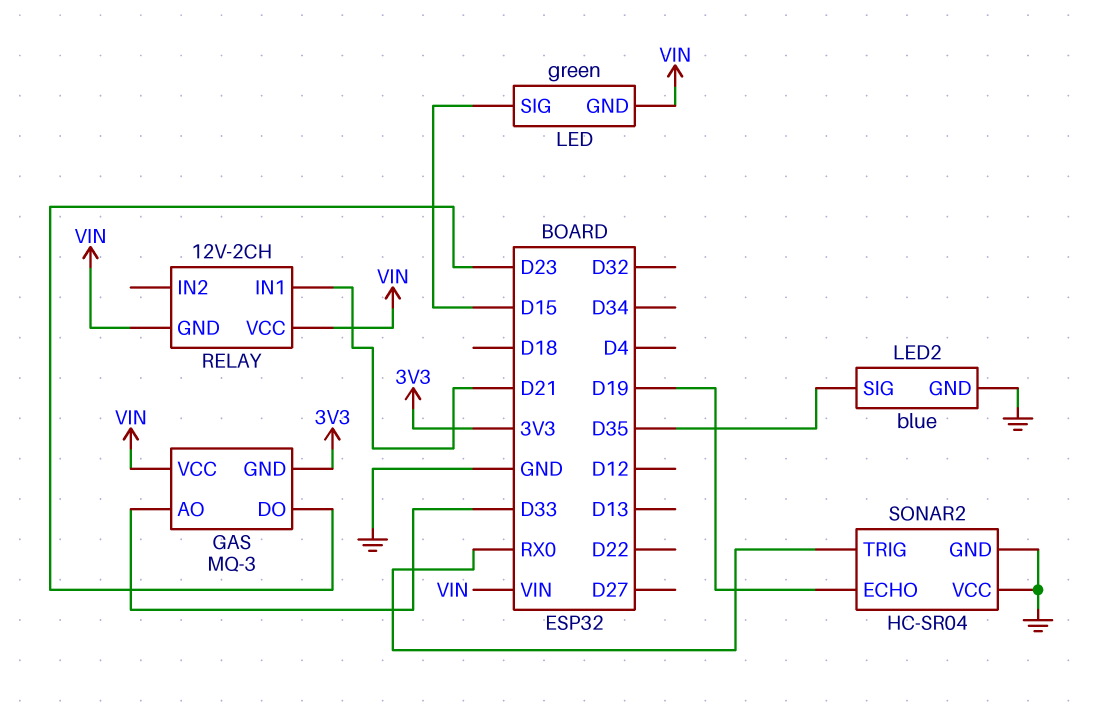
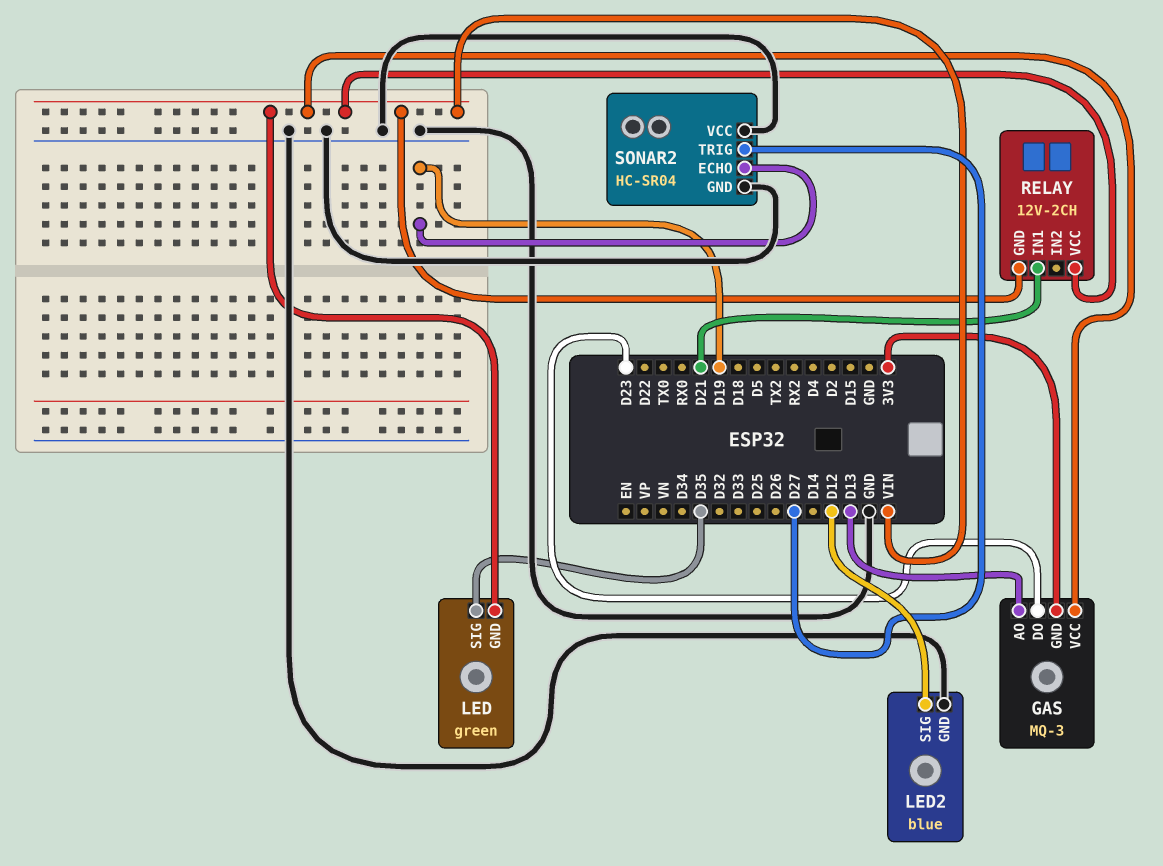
GAS pin AO: D33 -> D13
LED pin SIG: D15 -> D35
LED2 pin SIG: D35 -> D12
SONAR2 pin TRIG: RX0 -> D27

